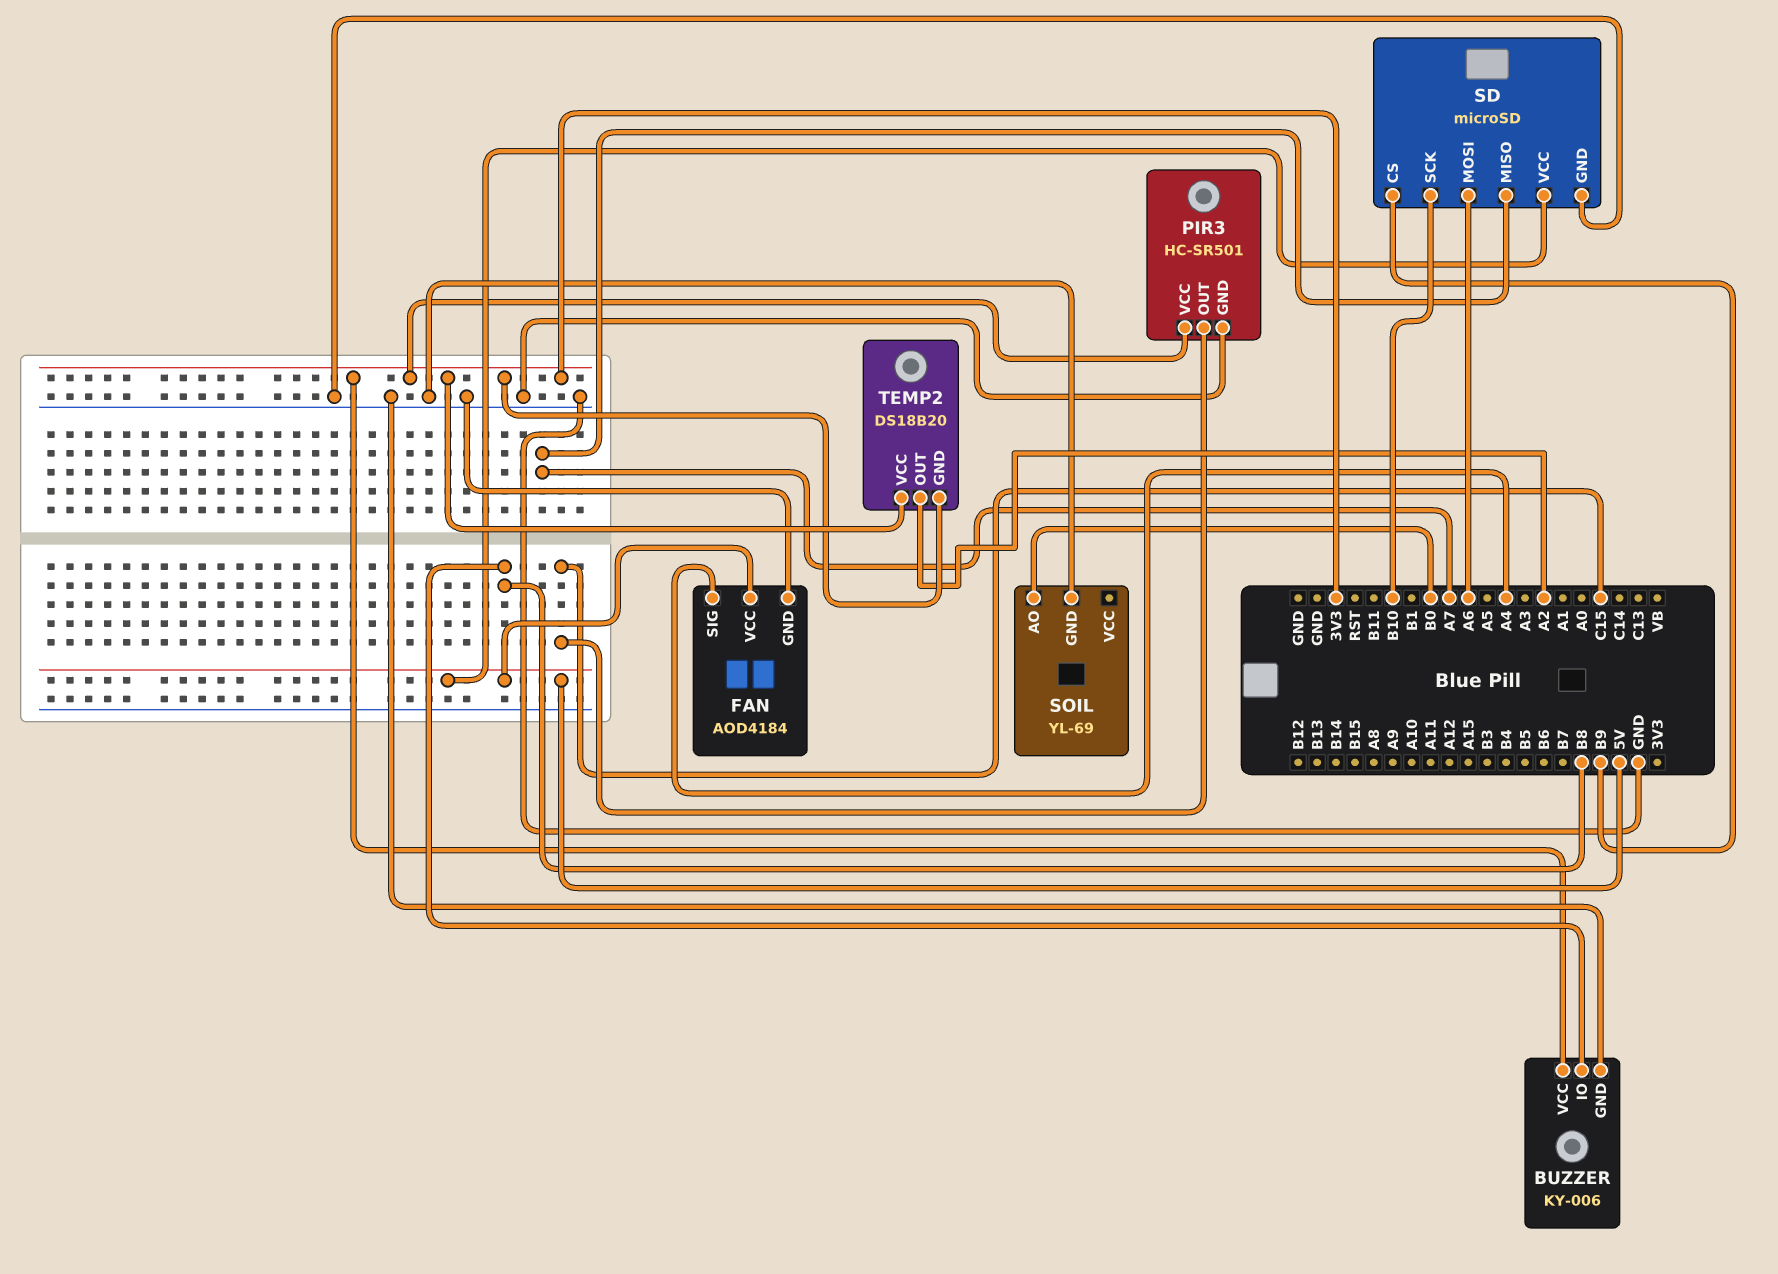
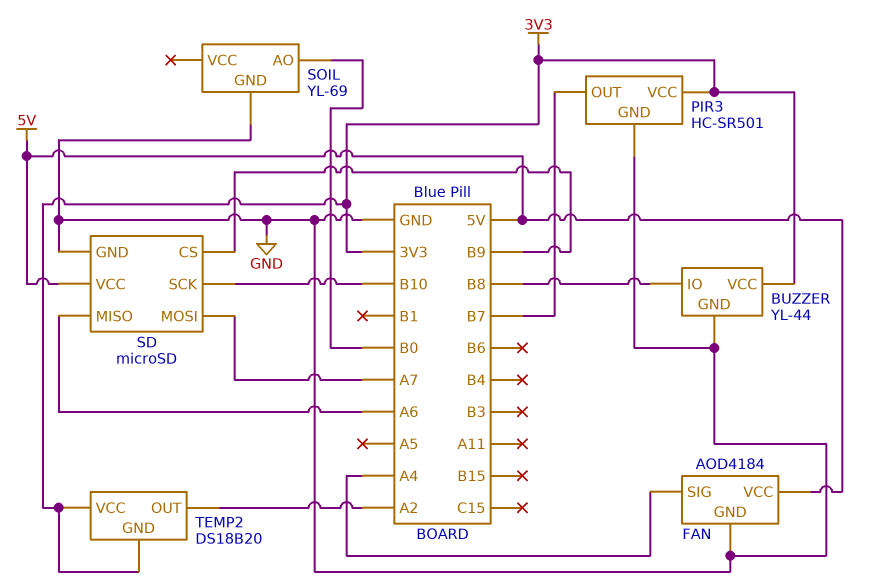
BUZZER: KY-006 -> YL-44
PIR3 pin OUT: C15 -> B7
SD pin MISO: A7 -> A6
SD pin MOSI: A6 -> A7

